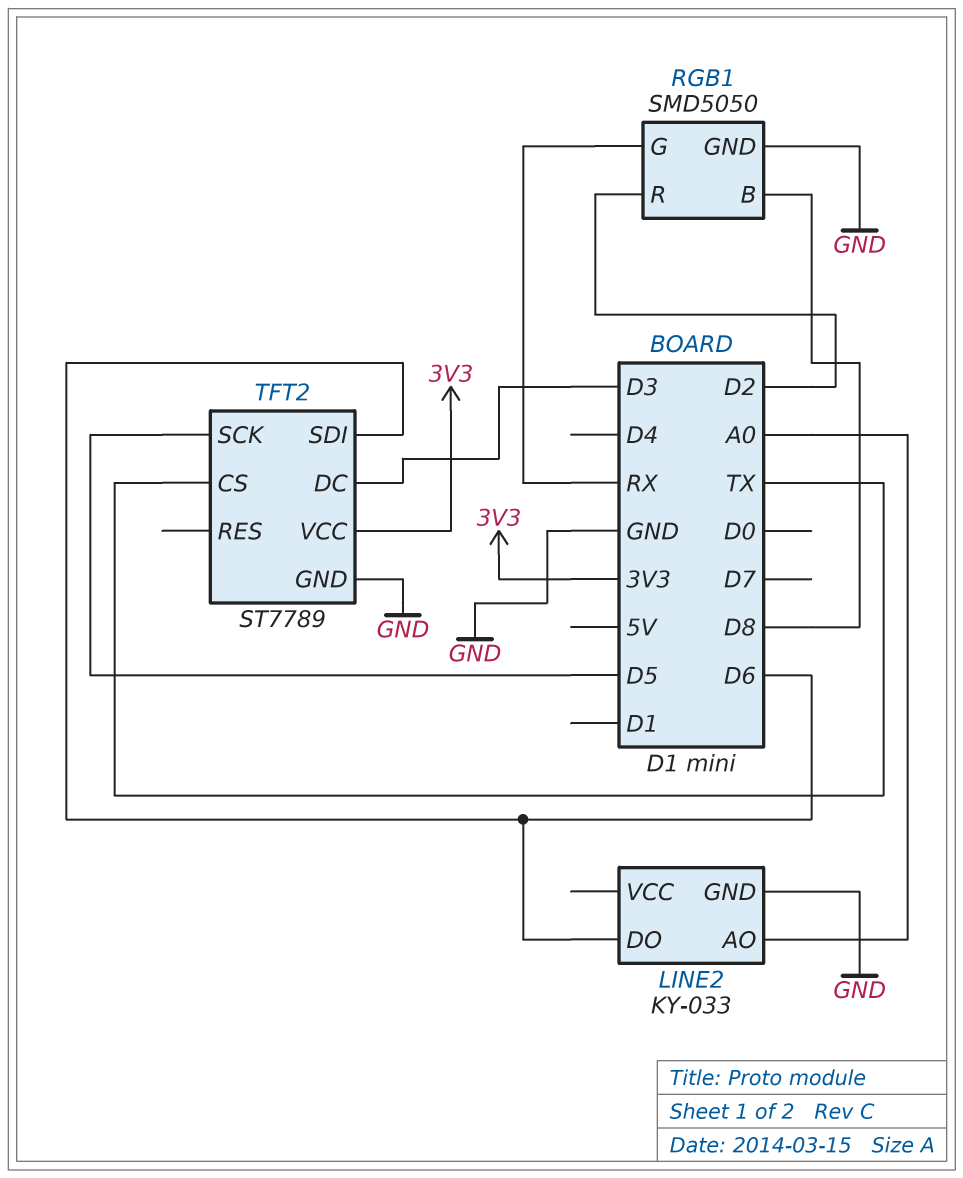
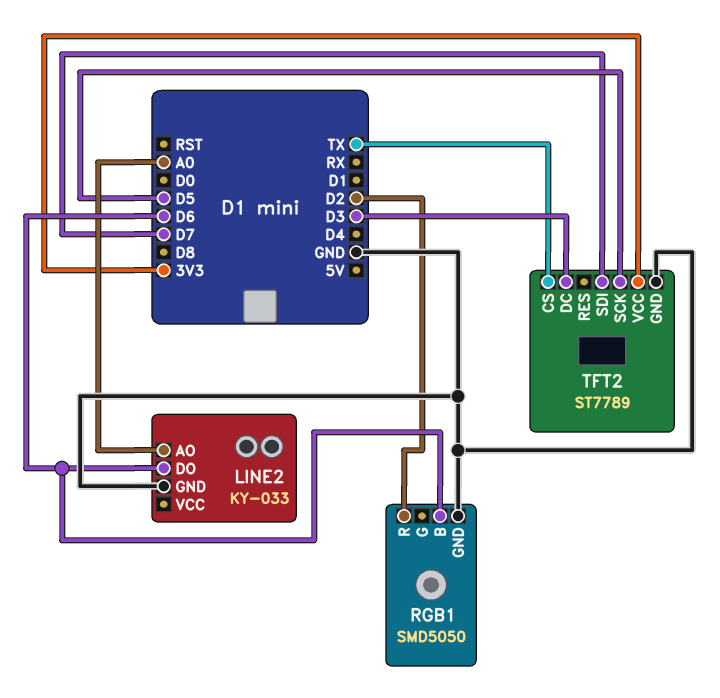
RGB1 pin B: D8 -> D6
RGB1 pin G: RX -> none
TFT2 pin SDI: D6 -> D7

